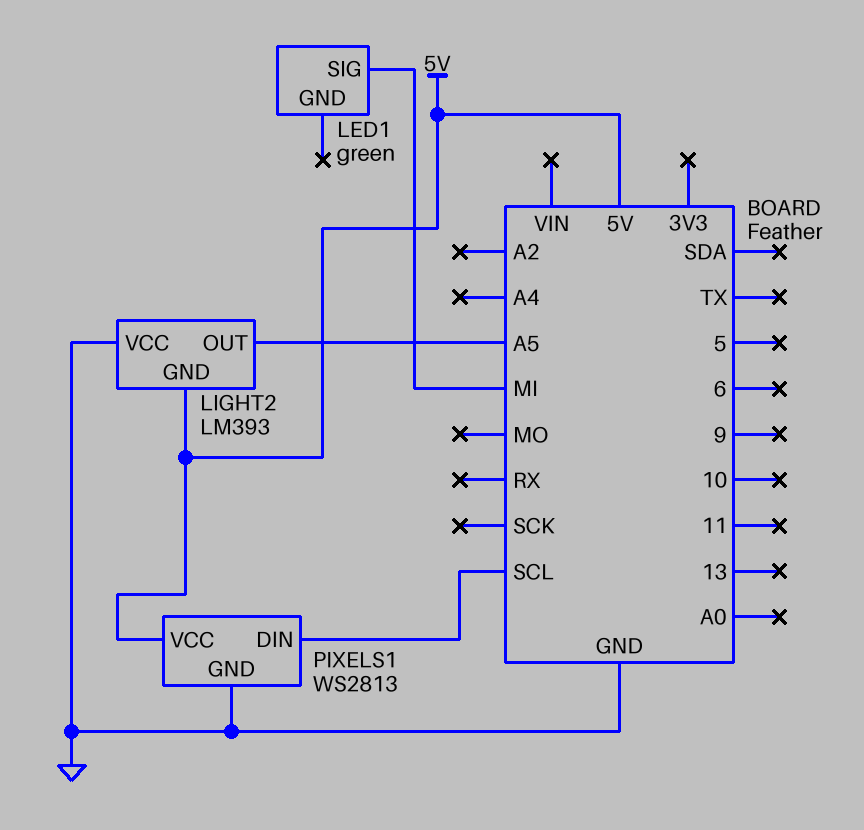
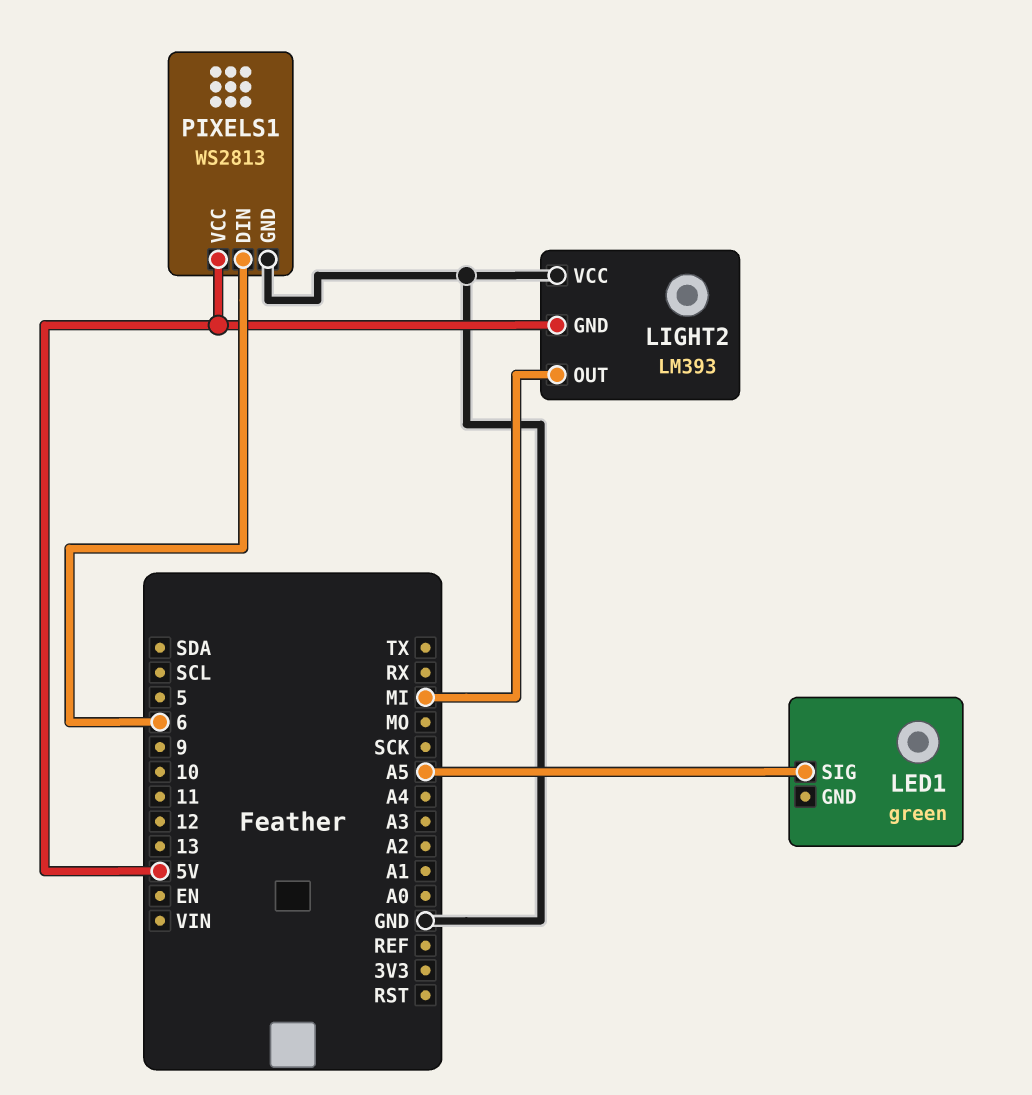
LED1 pin SIG: MI -> A5
LIGHT2 pin OUT: A5 -> MI
PIXELS1 pin DIN: SCL -> 6

